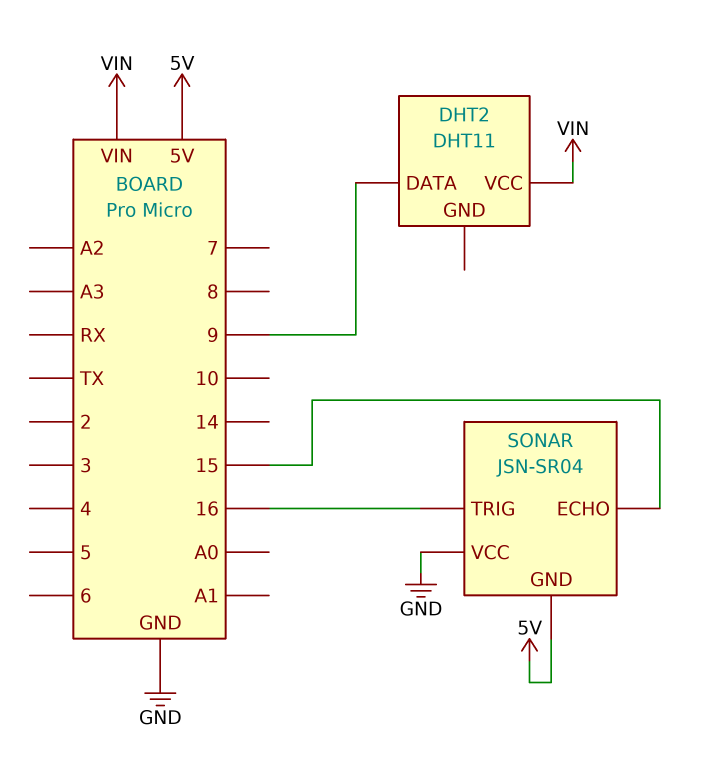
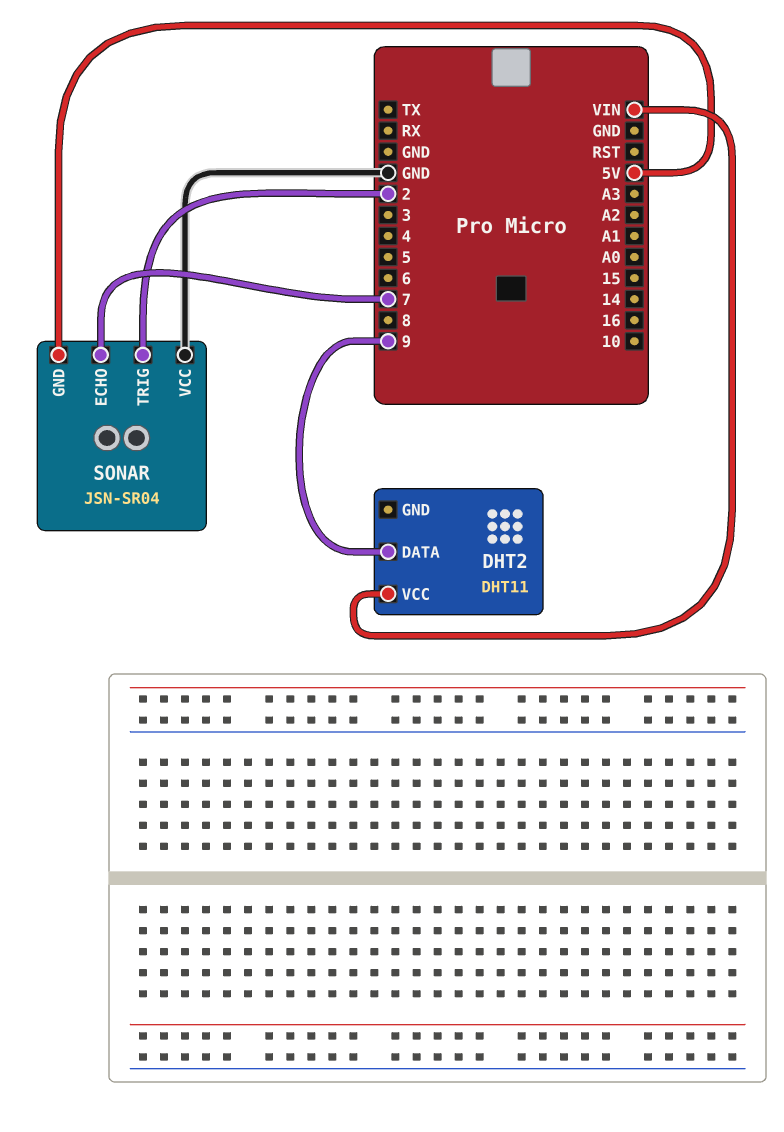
SONAR pin ECHO: 15 -> 7
SONAR pin TRIG: 16 -> 2

